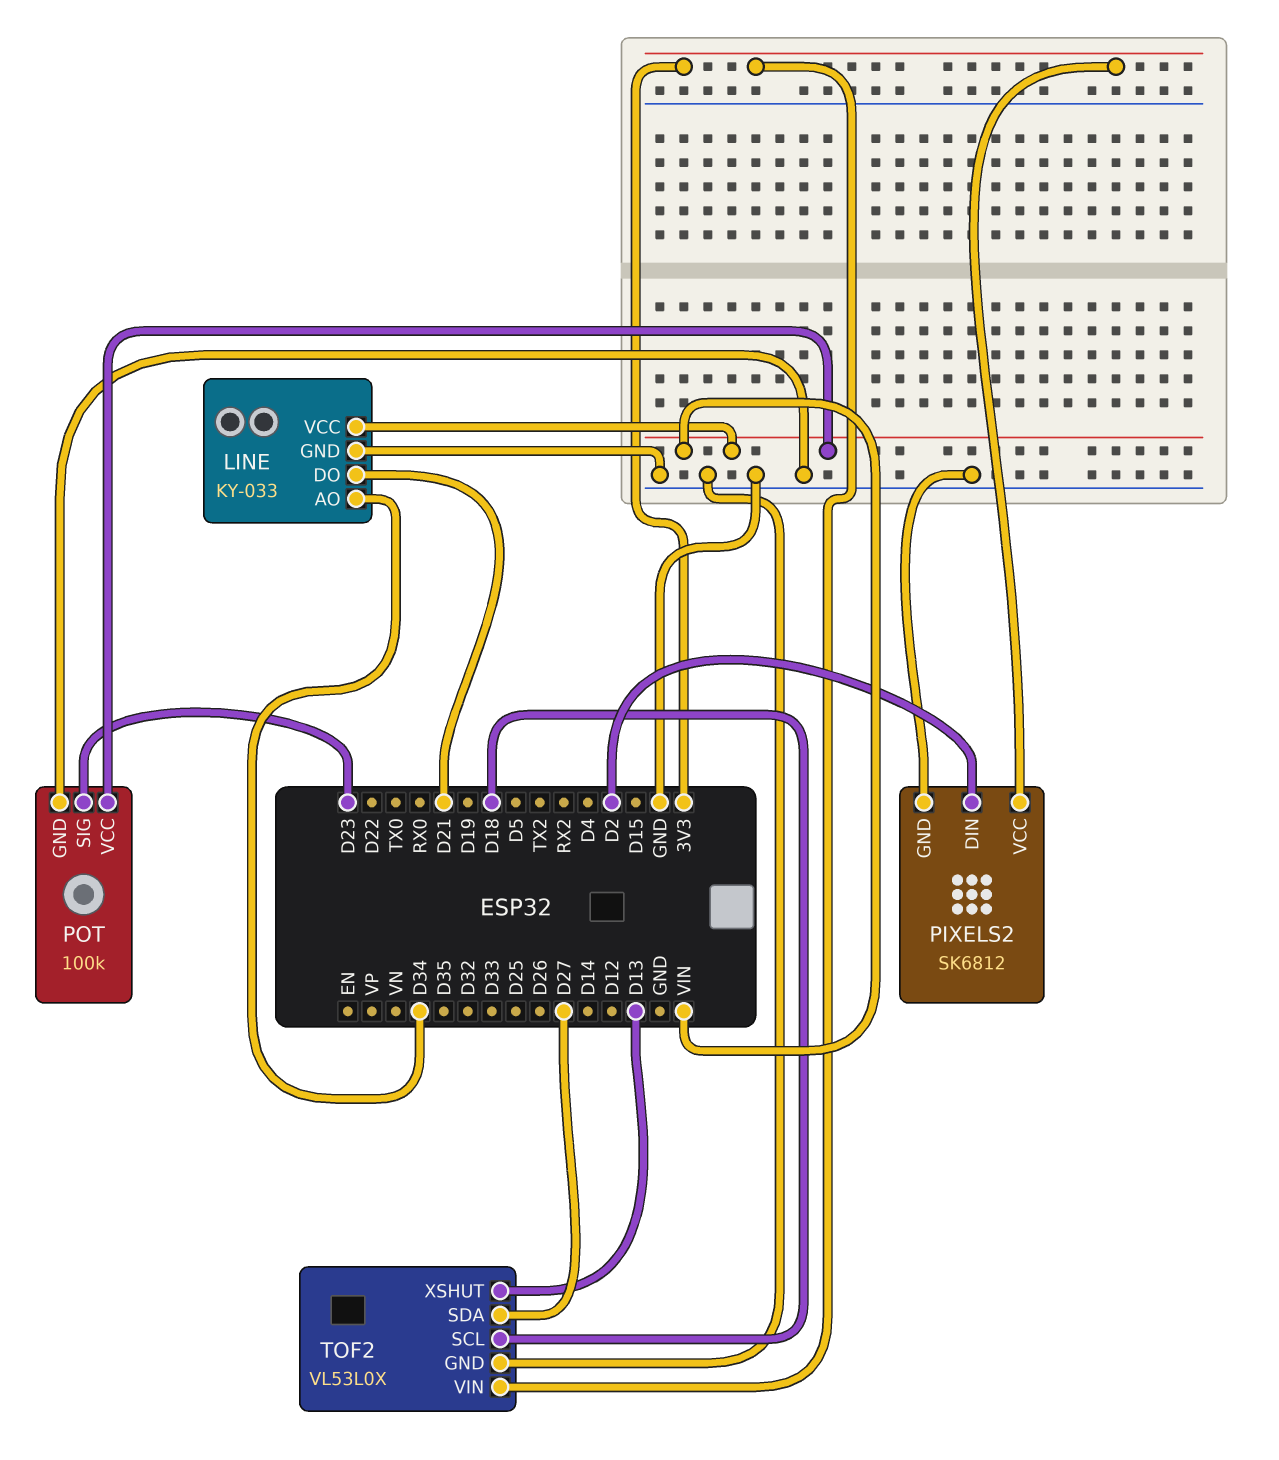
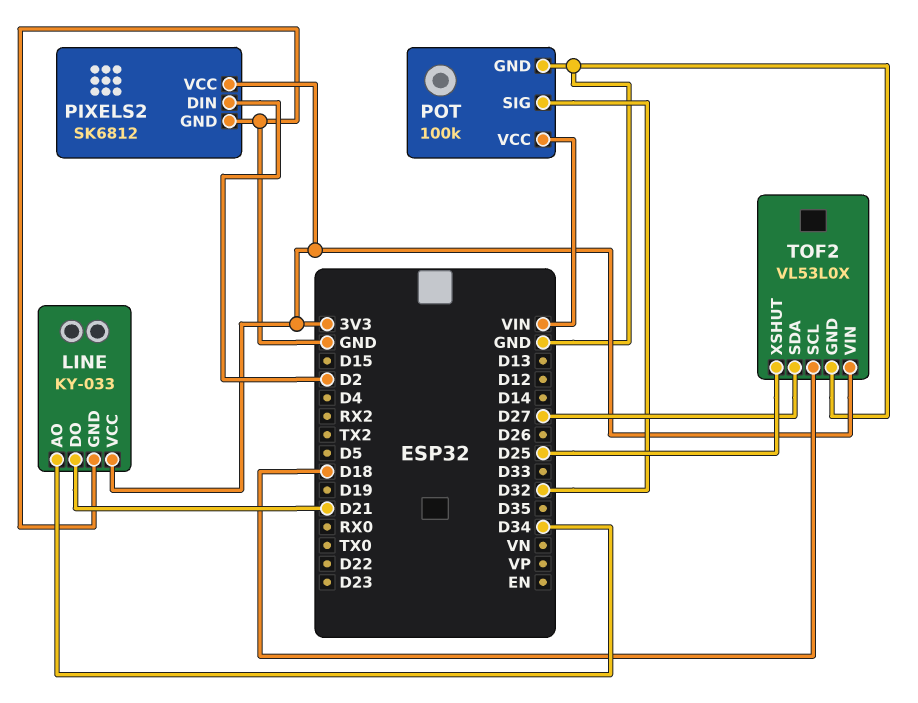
LINE pin VCC: VIN -> 3V3
POT pin SIG: D23 -> D32
TOF2 pin XSHUT: D13 -> D25

